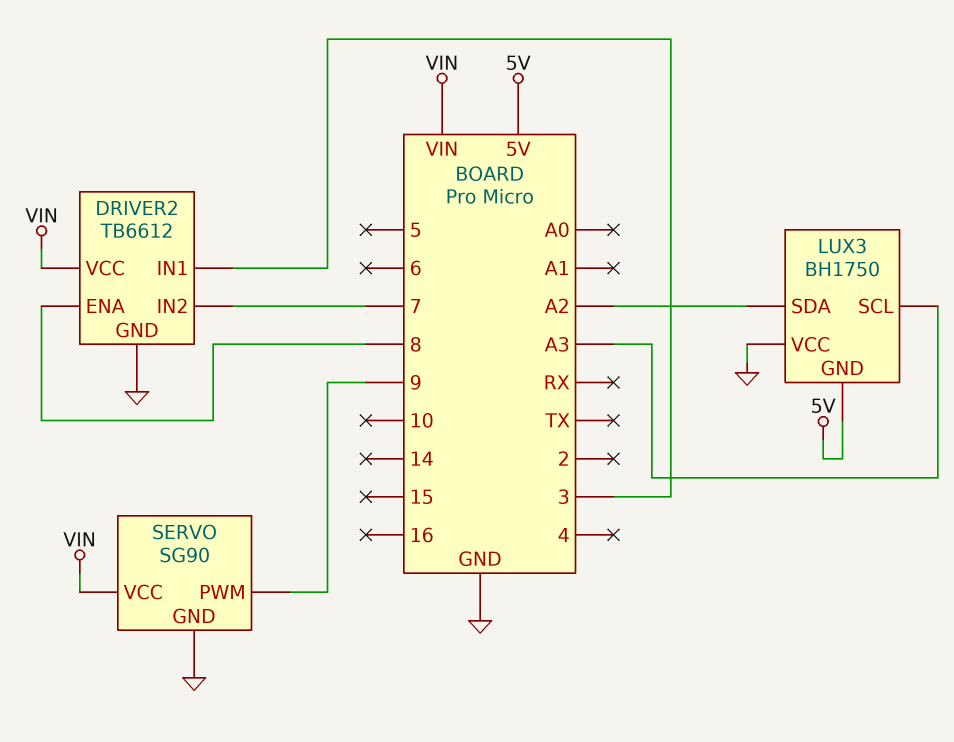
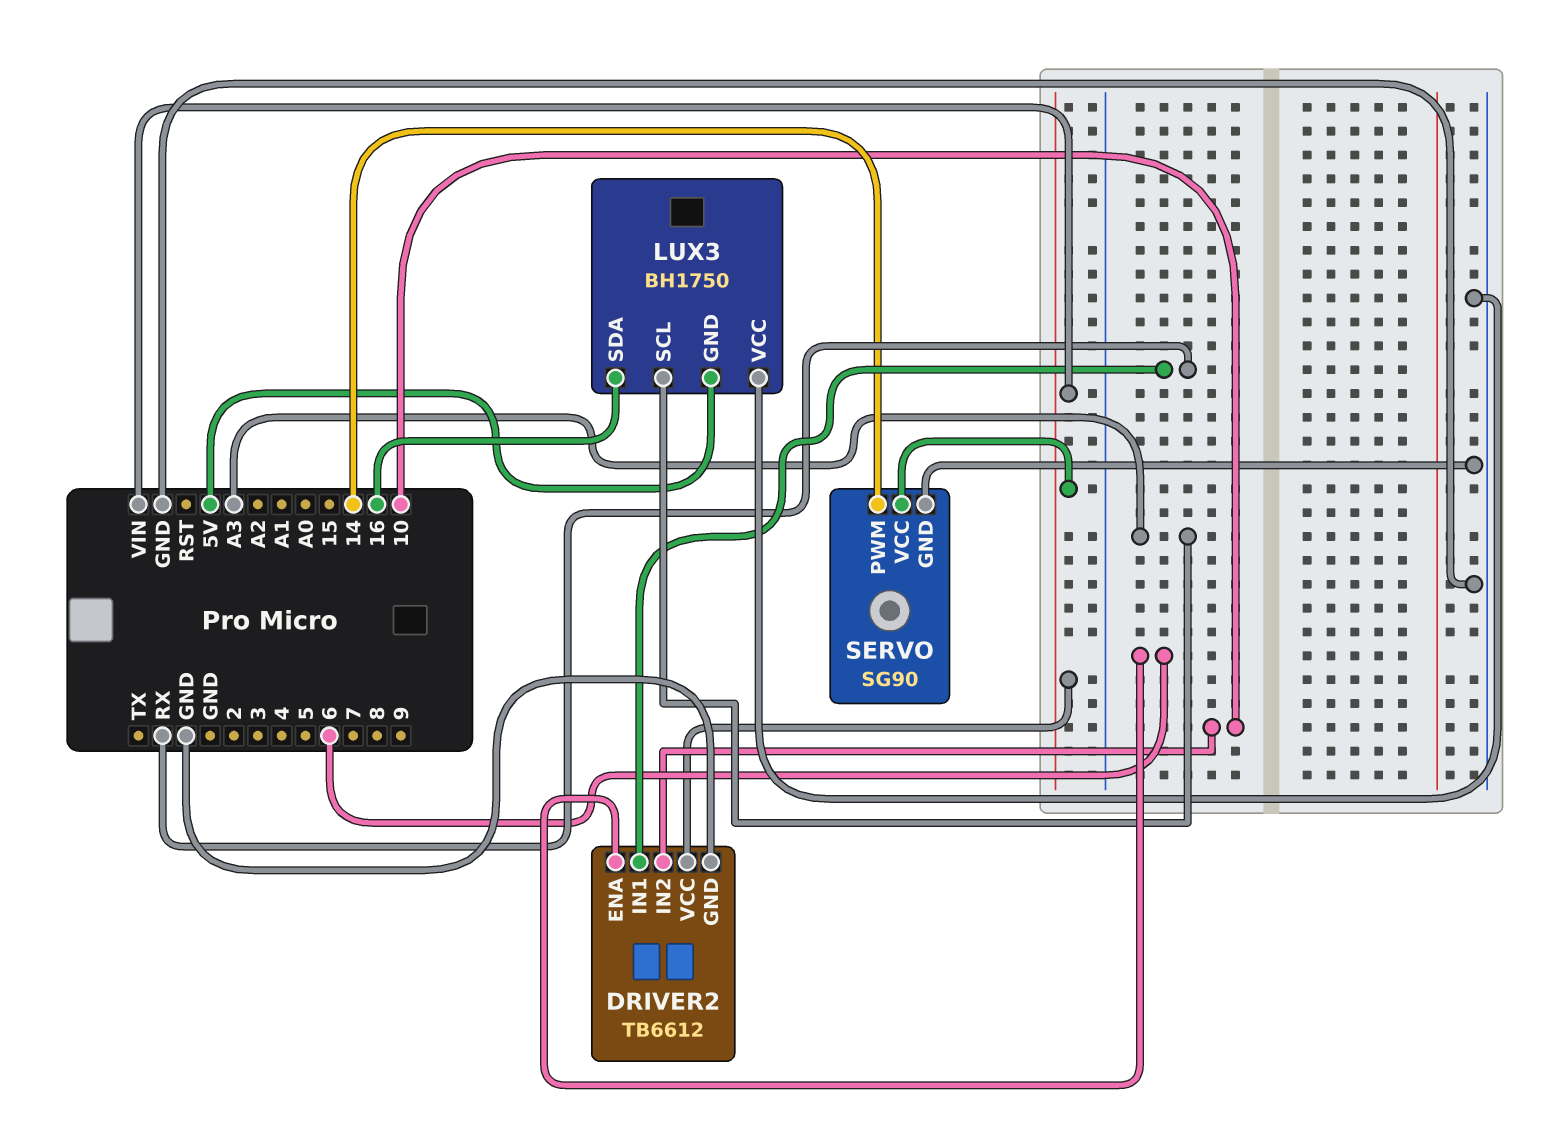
DRIVER2 pin ENA: 8 -> 6
DRIVER2 pin IN1: 3 -> RX
DRIVER2 pin IN2: 7 -> 10
LUX3 pin SDA: A2 -> 16
SERVO pin PWM: 9 -> 14

